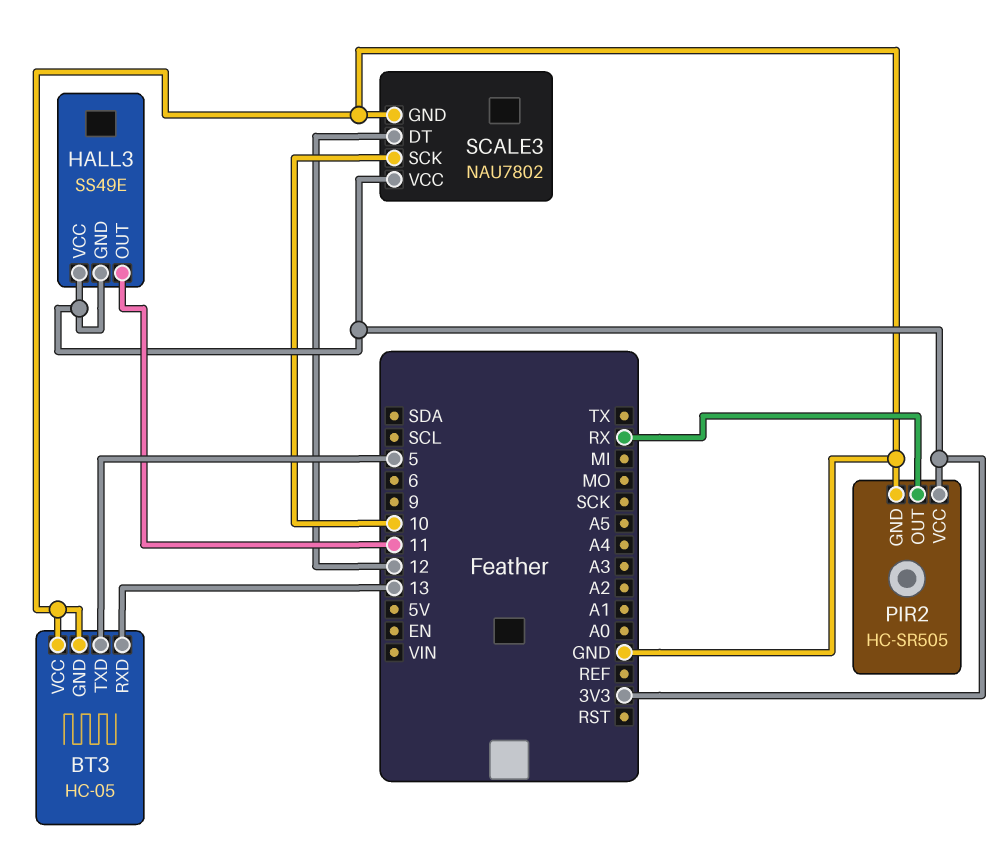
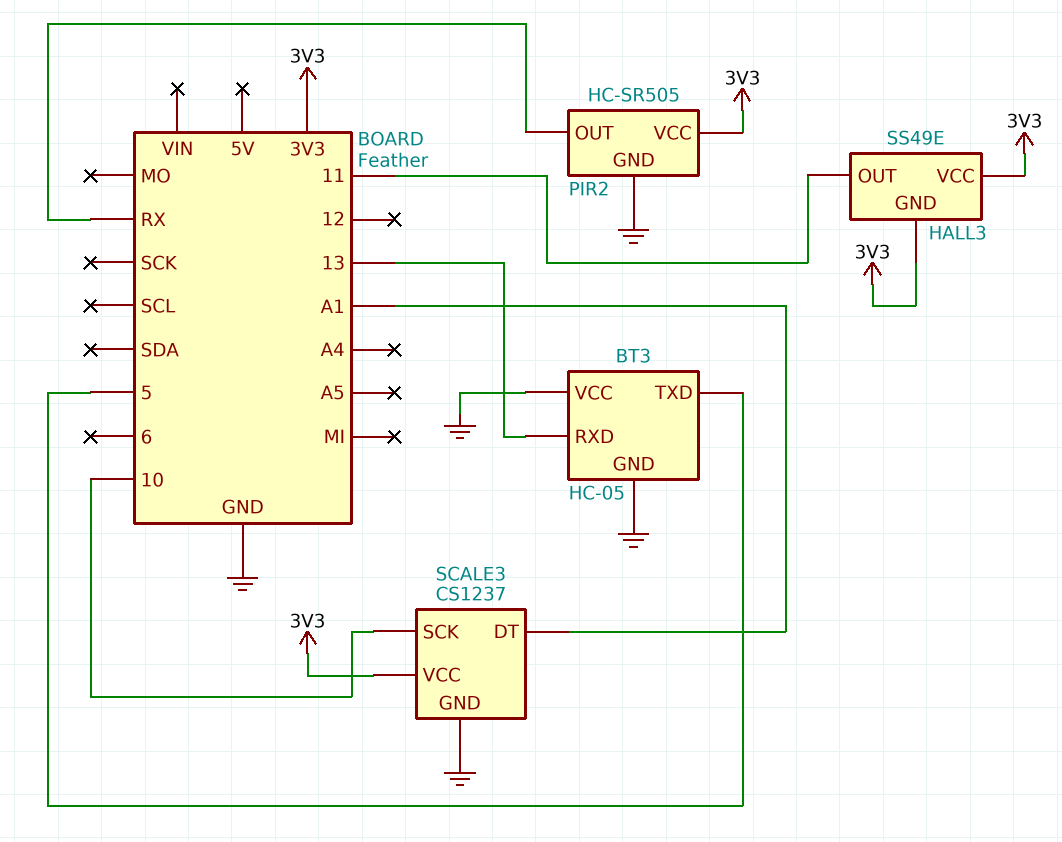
SCALE3: NAU7802 -> CS1237
SCALE3 pin DT: 12 -> A1

